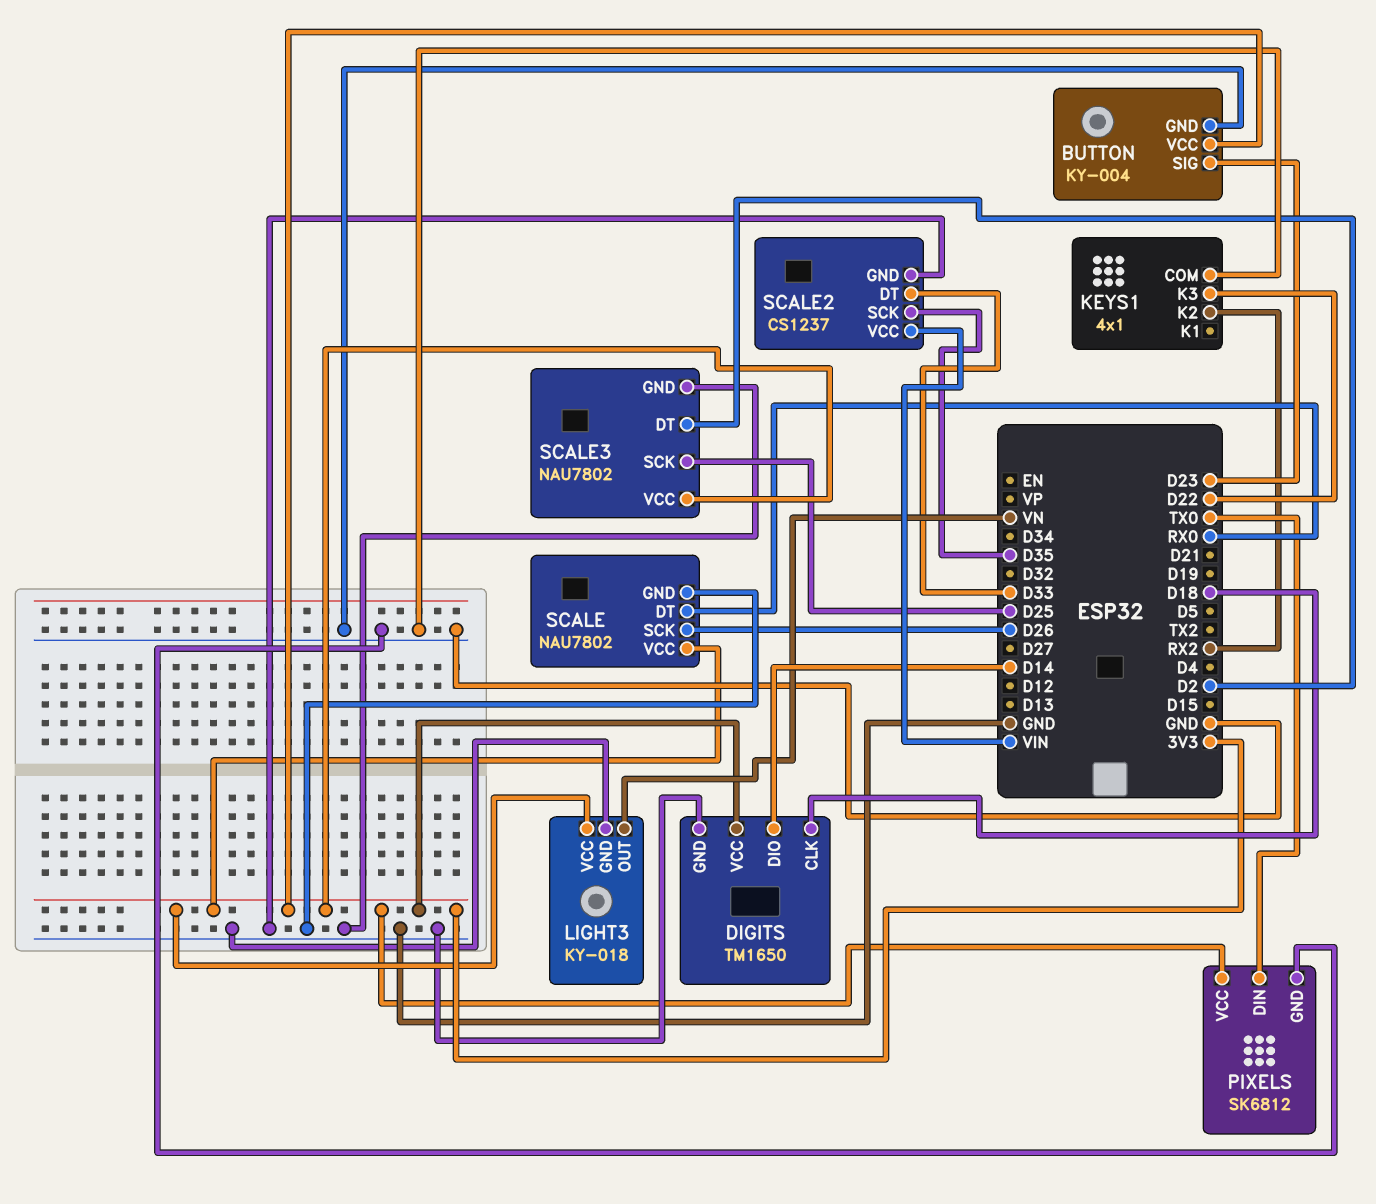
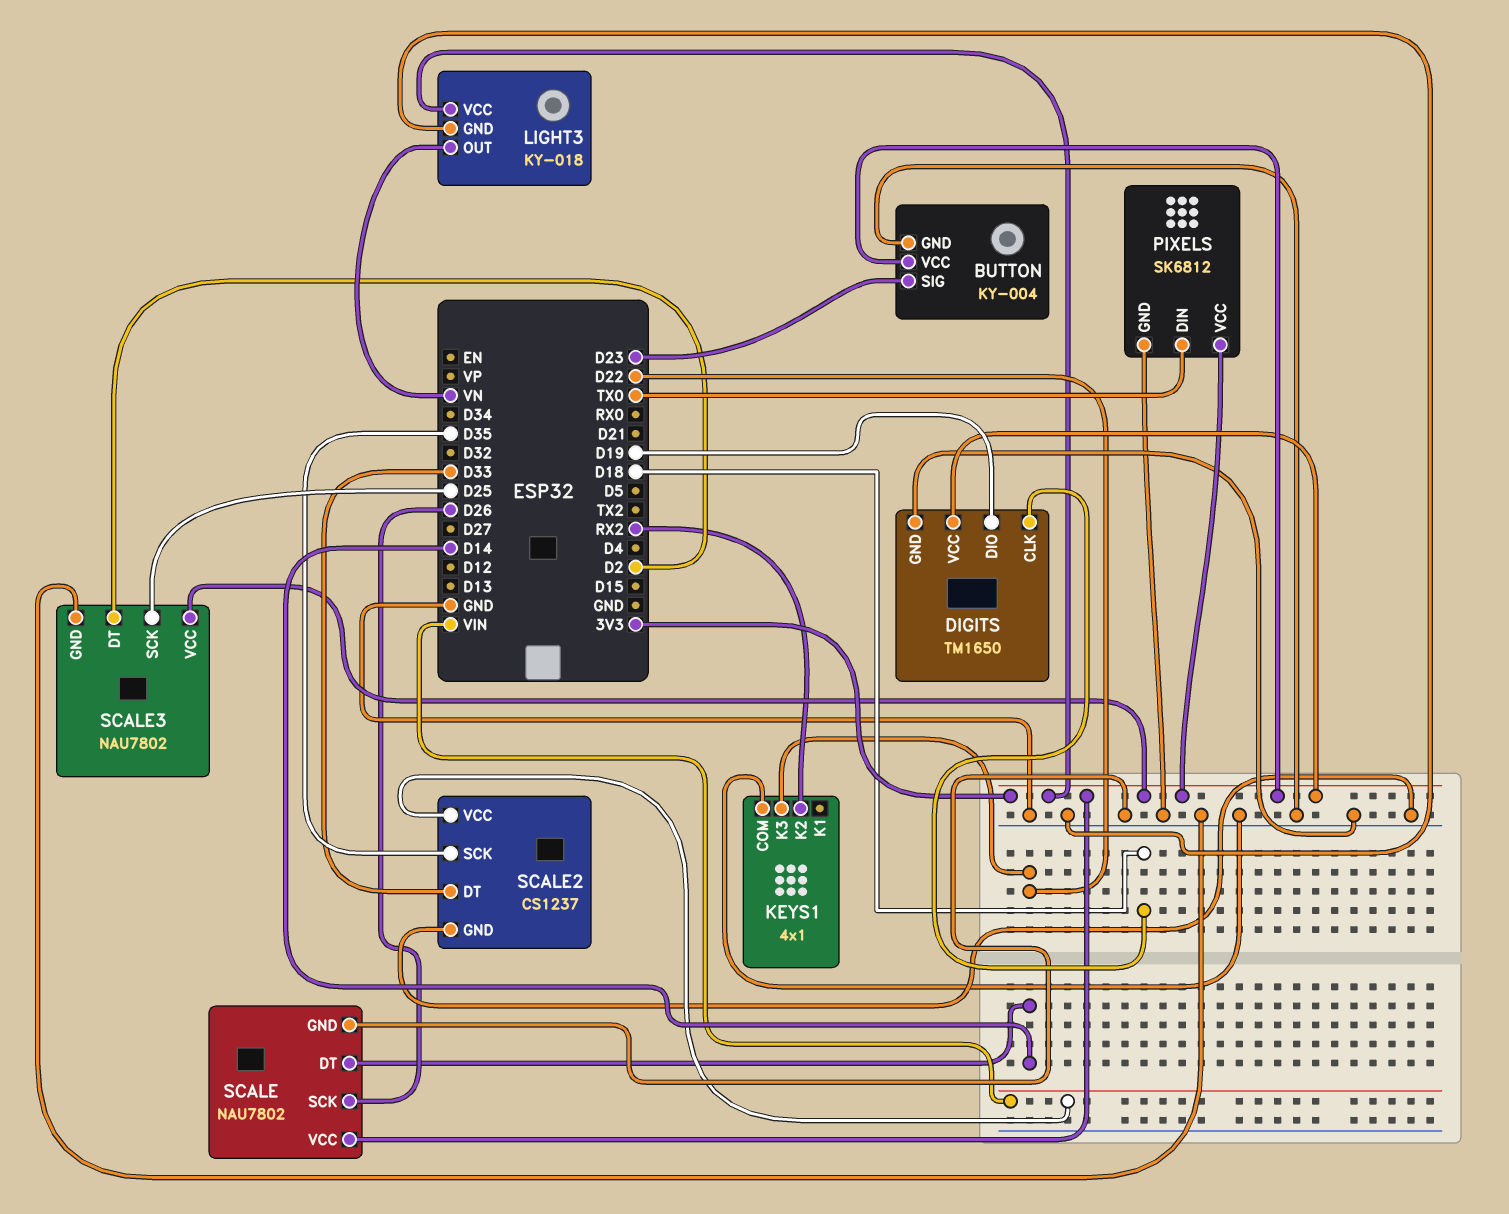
DIGITS pin DIO: D14 -> D19
SCALE pin DT: RX0 -> D14

